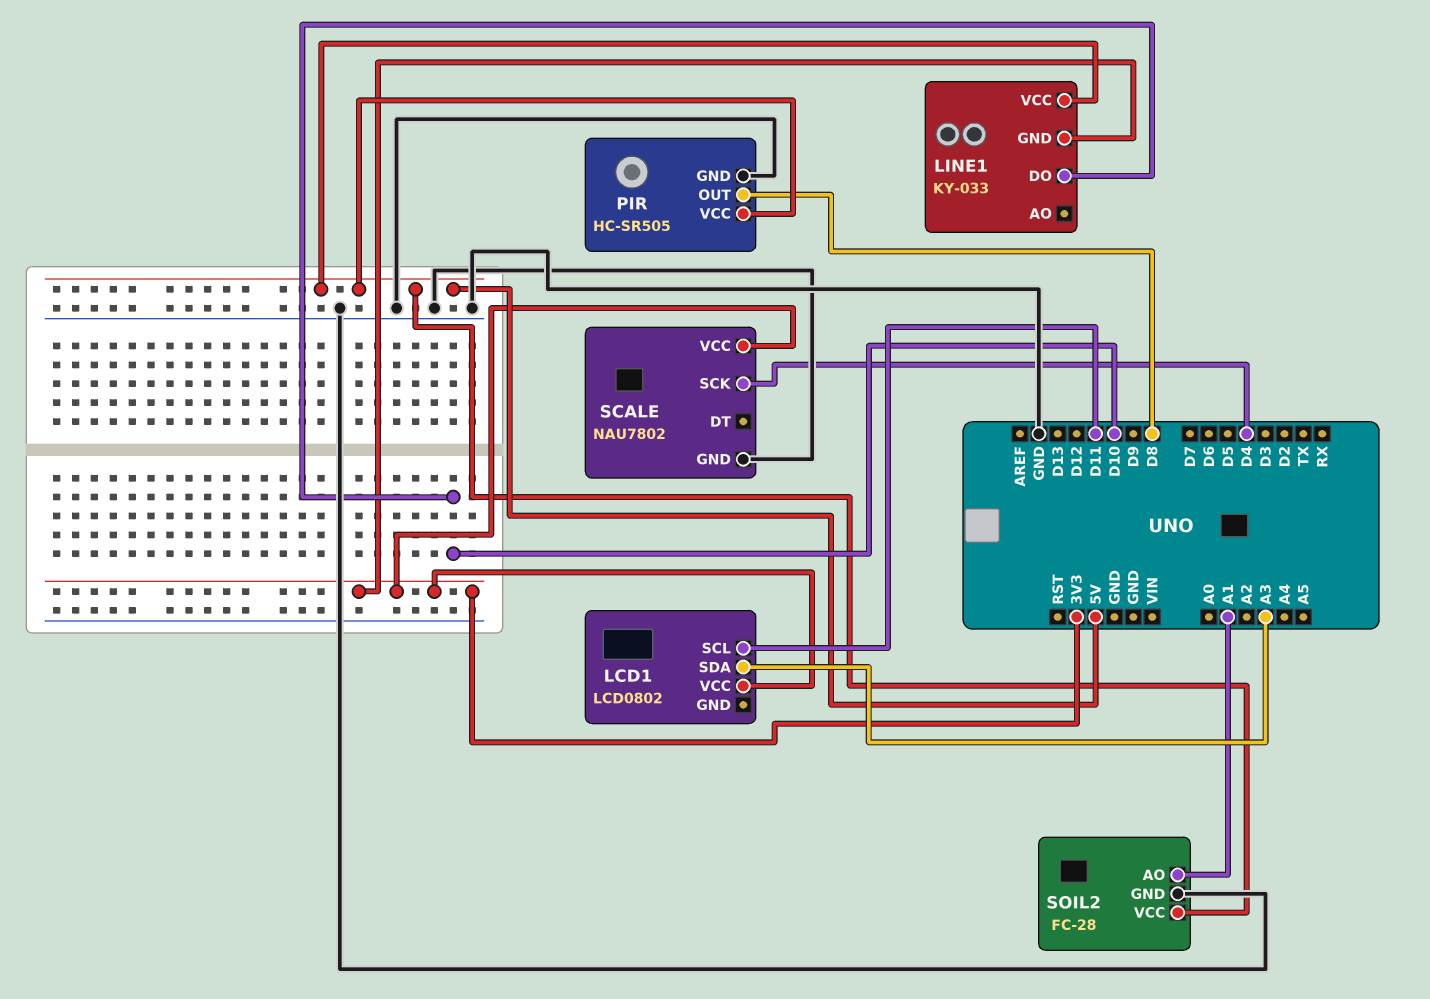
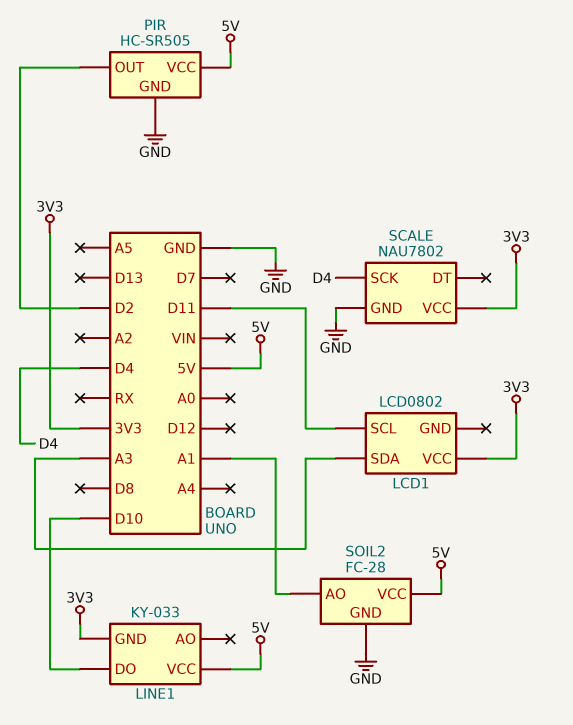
PIR pin OUT: D8 -> D2

